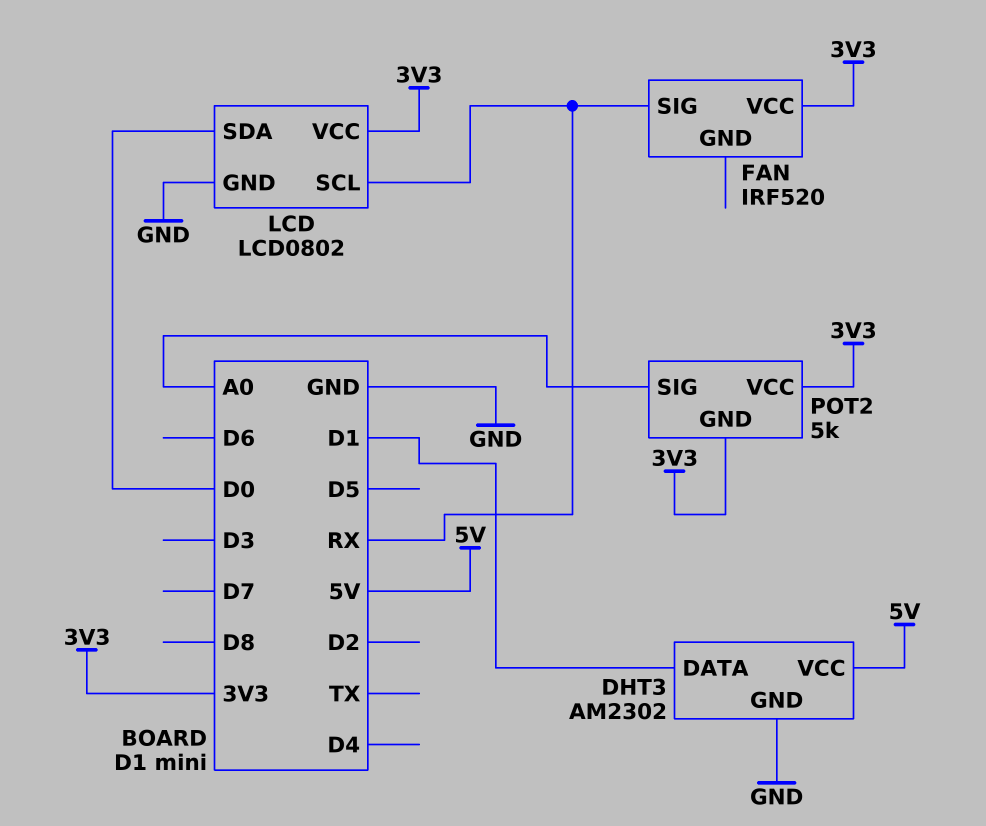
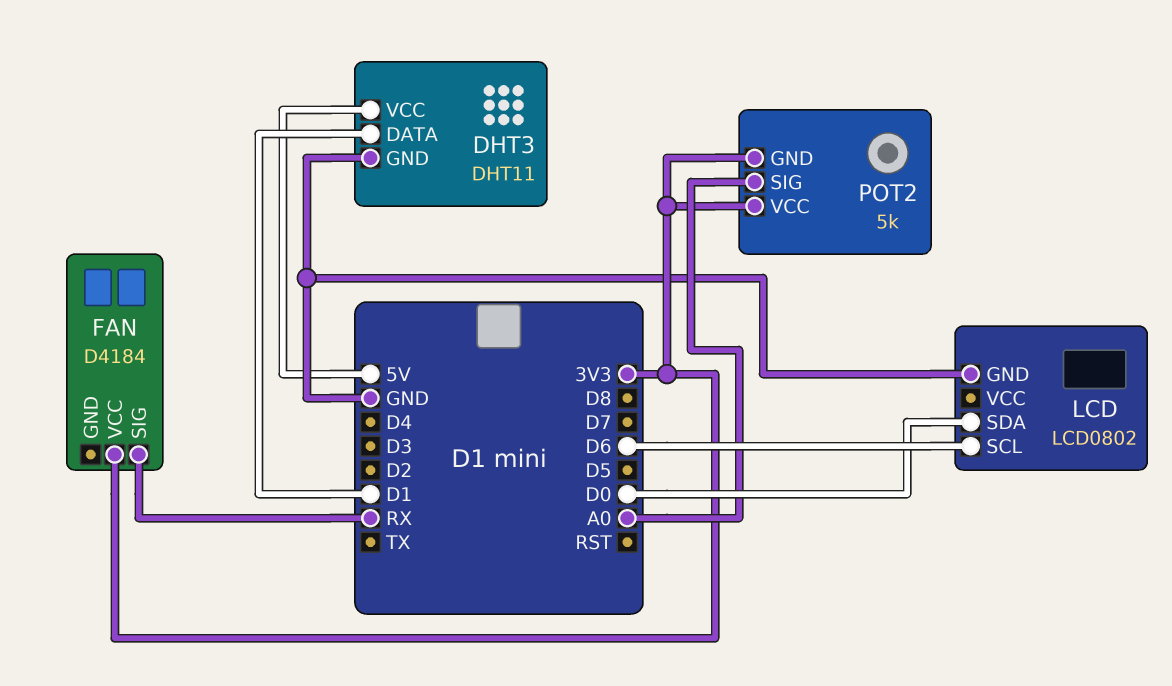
DHT3: AM2302 -> DHT11
FAN: IRF520 -> D4184
LCD pin SCL: RX -> D6
LCD pin VCC: 3V3 -> none

